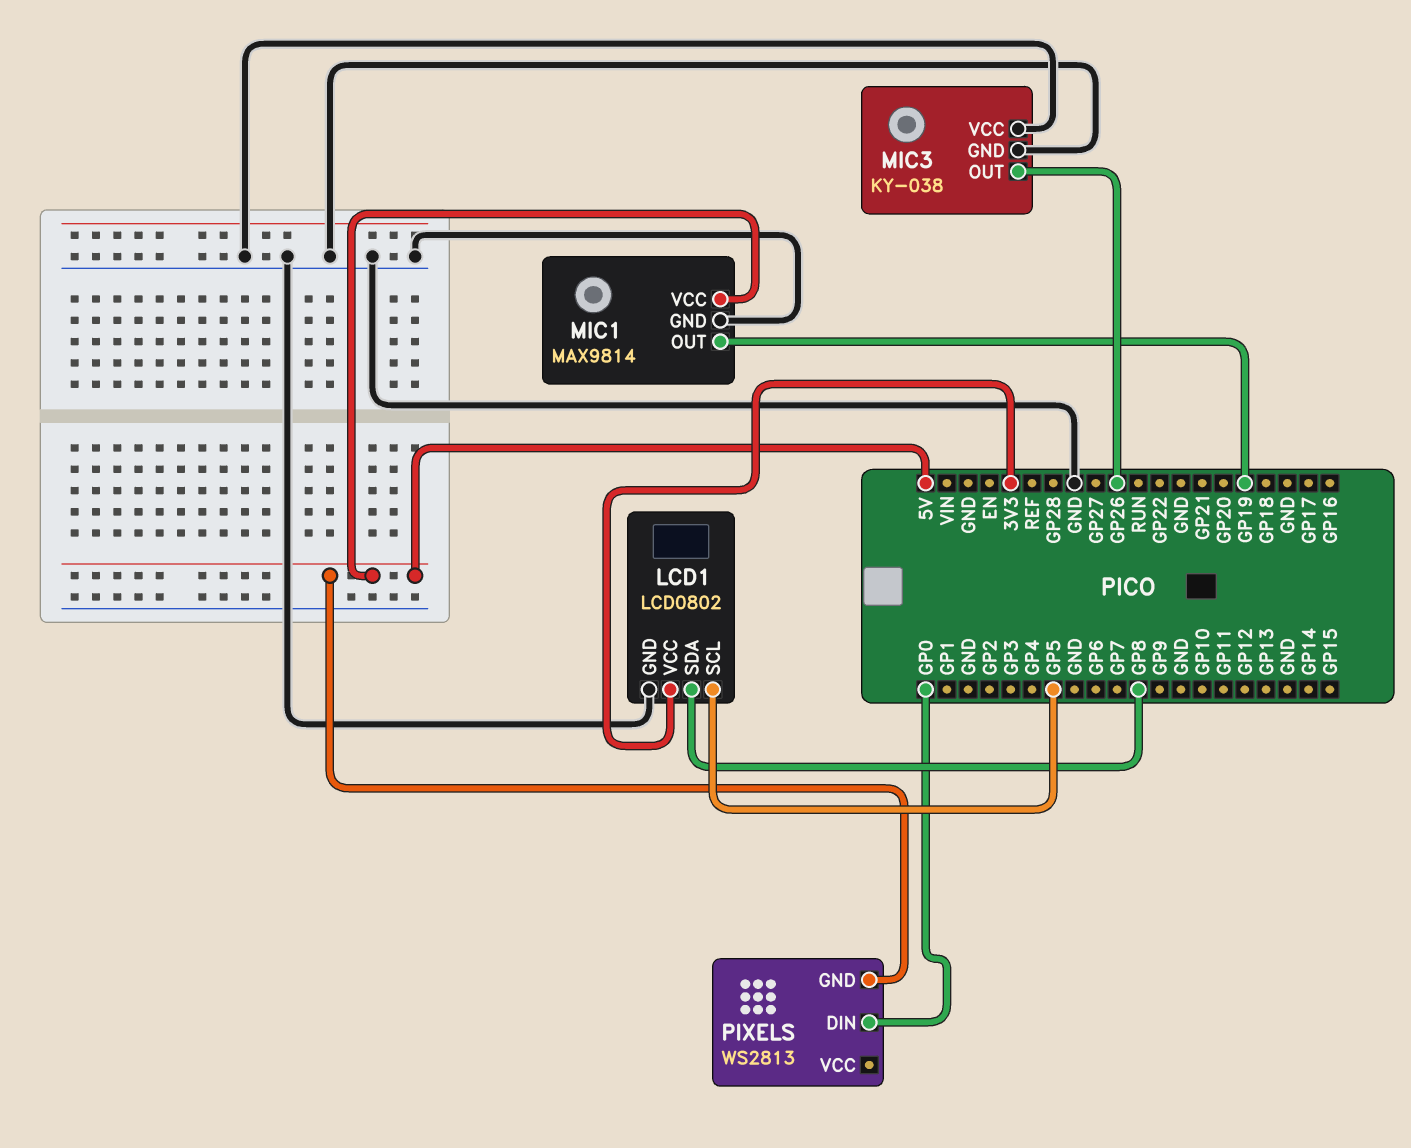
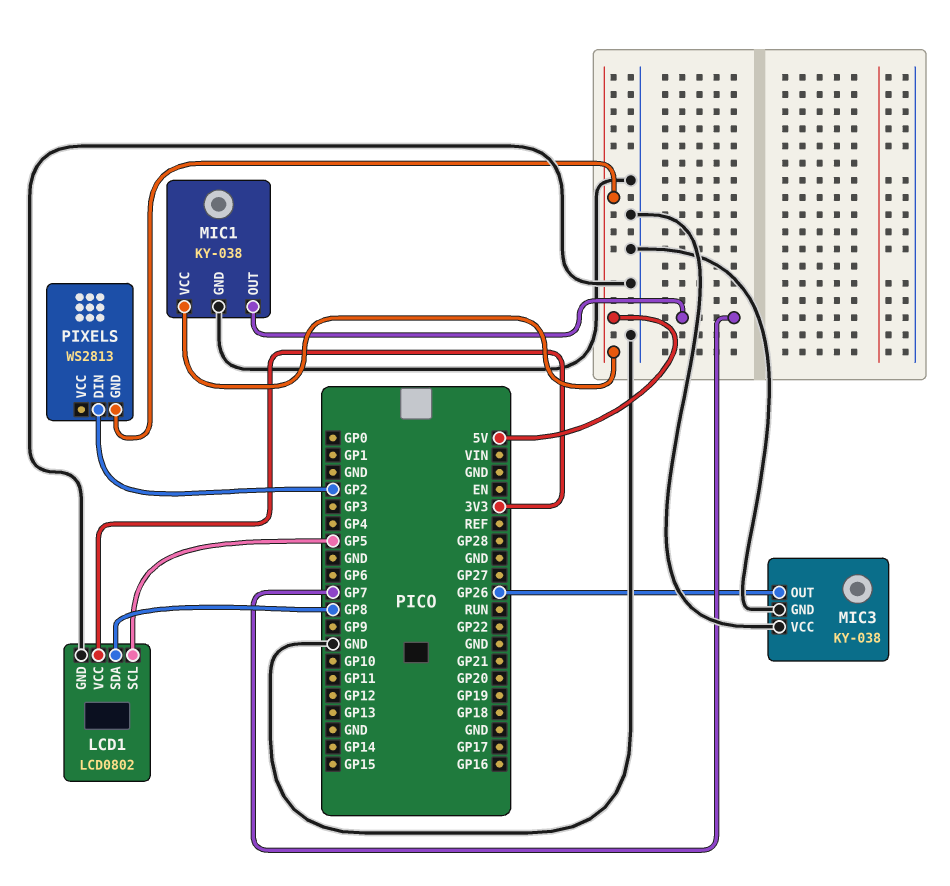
MIC1: MAX9814 -> KY-038
MIC1 pin OUT: GP19 -> GP7
PIXELS pin DIN: GP0 -> GP2

